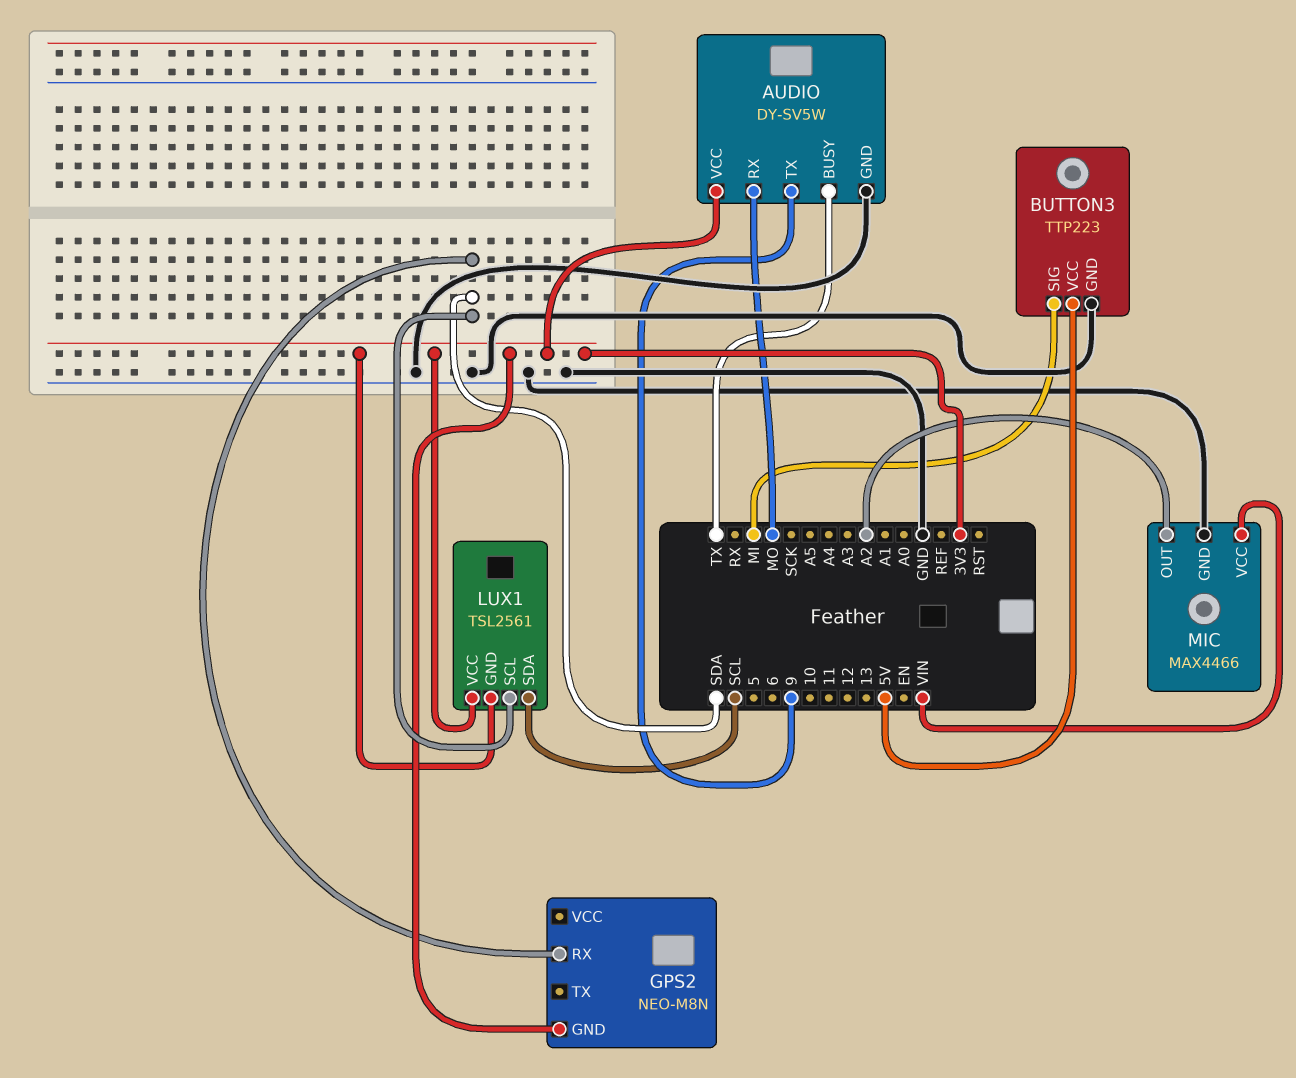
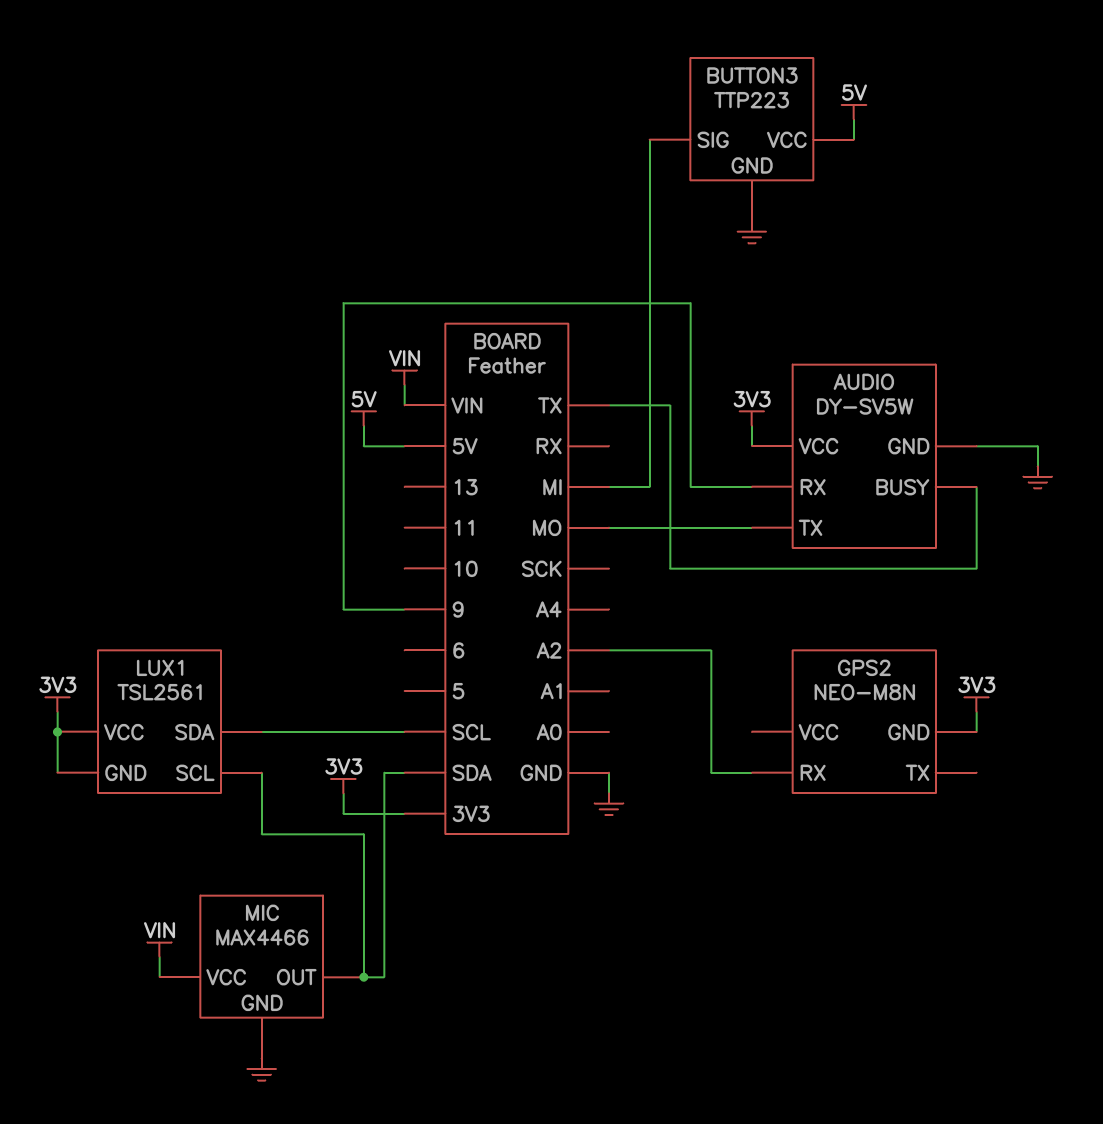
AUDIO pin RX: MO -> 9
AUDIO pin TX: 9 -> MO
GPS2 pin RX: SDA -> A2
MIC pin OUT: A2 -> SDA

